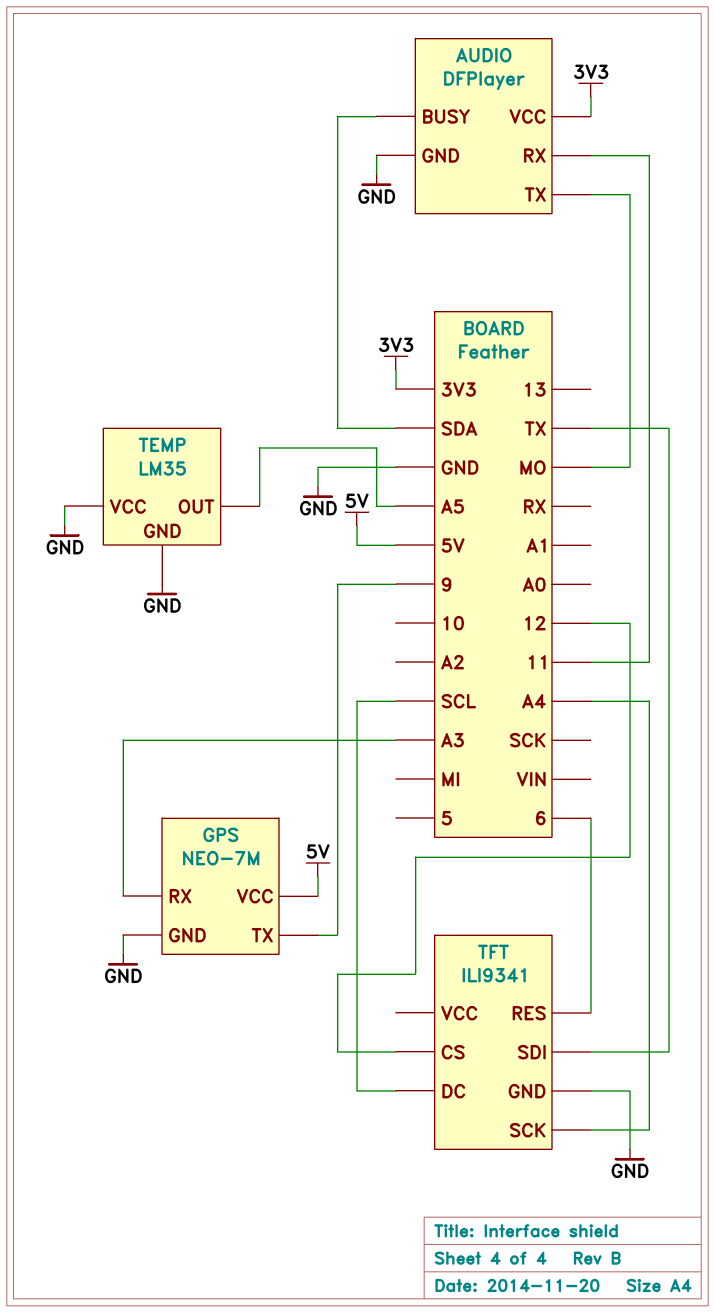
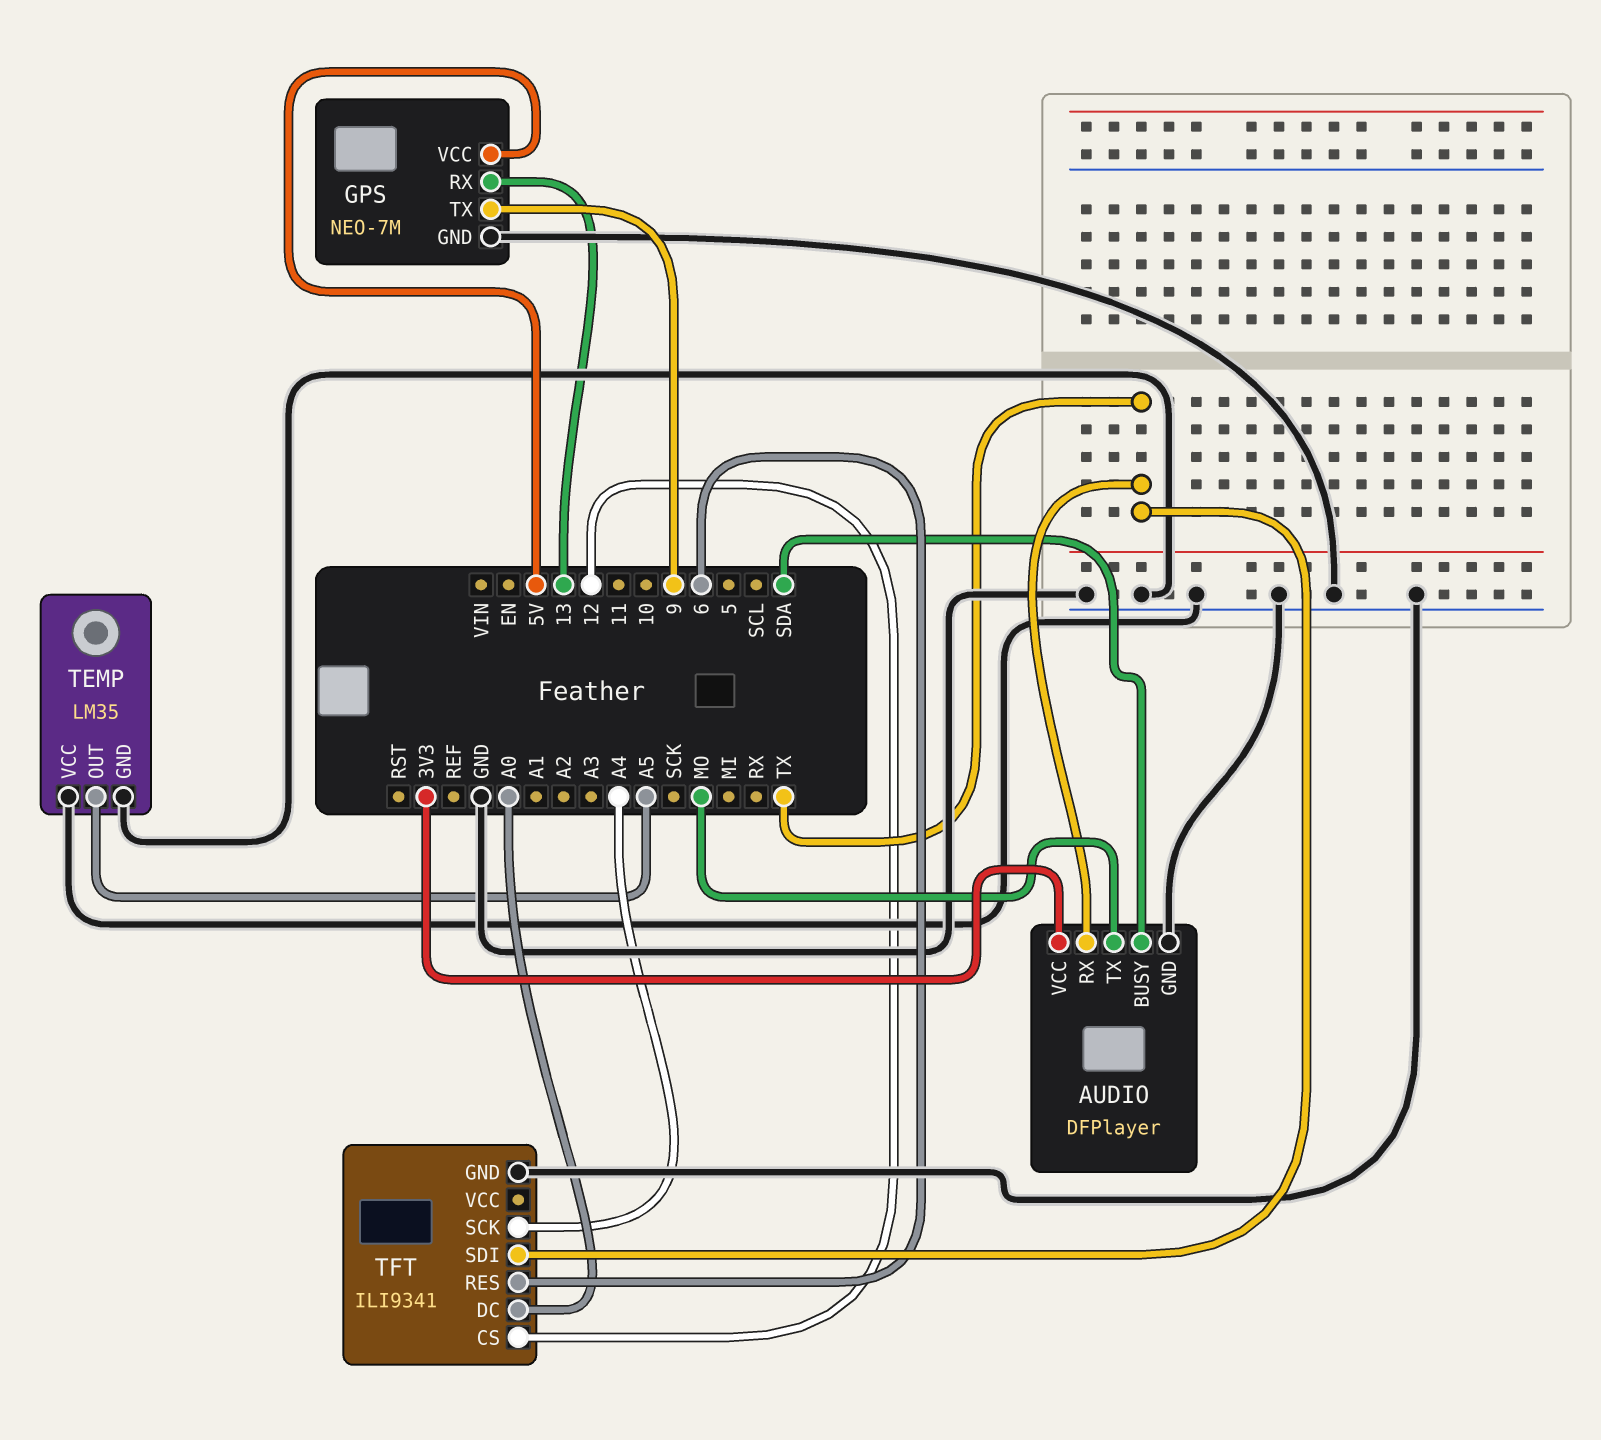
AUDIO pin RX: 11 -> TX
GPS pin RX: A3 -> 13
TFT pin DC: SCL -> A0

